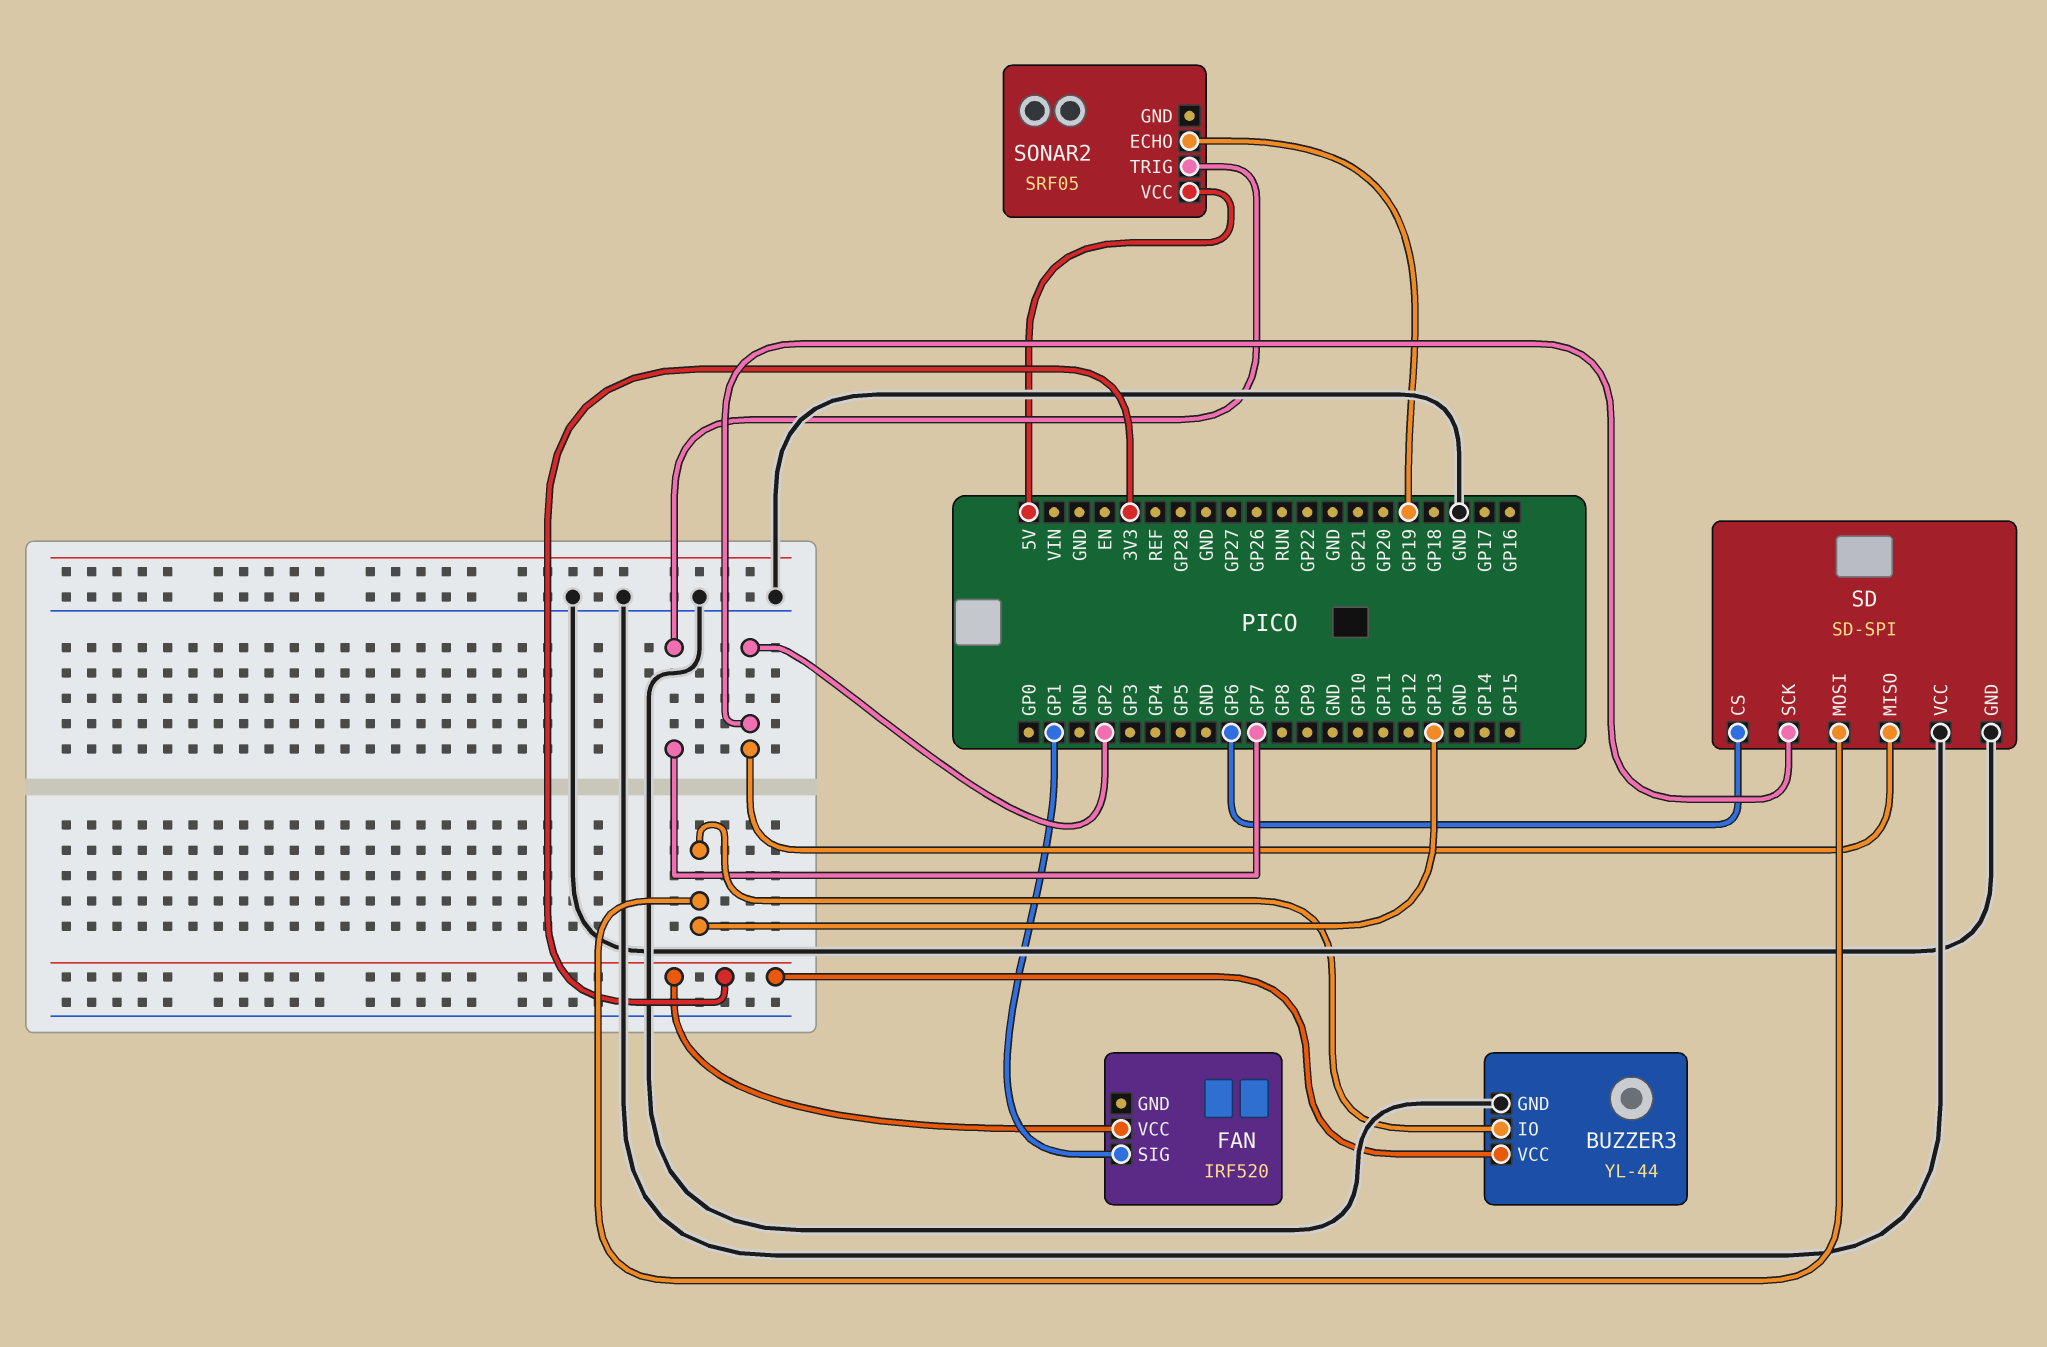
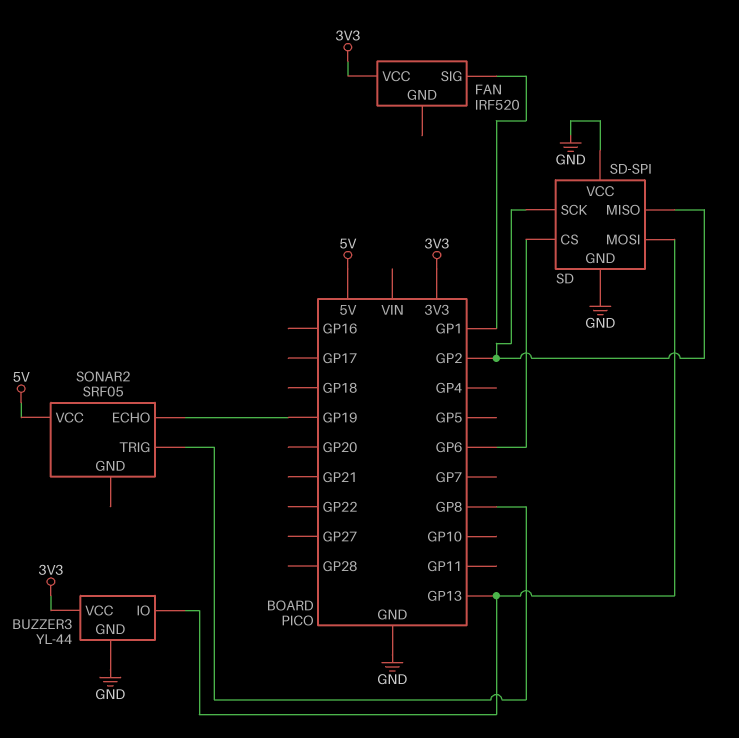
SONAR2 pin TRIG: GP7 -> GP8

